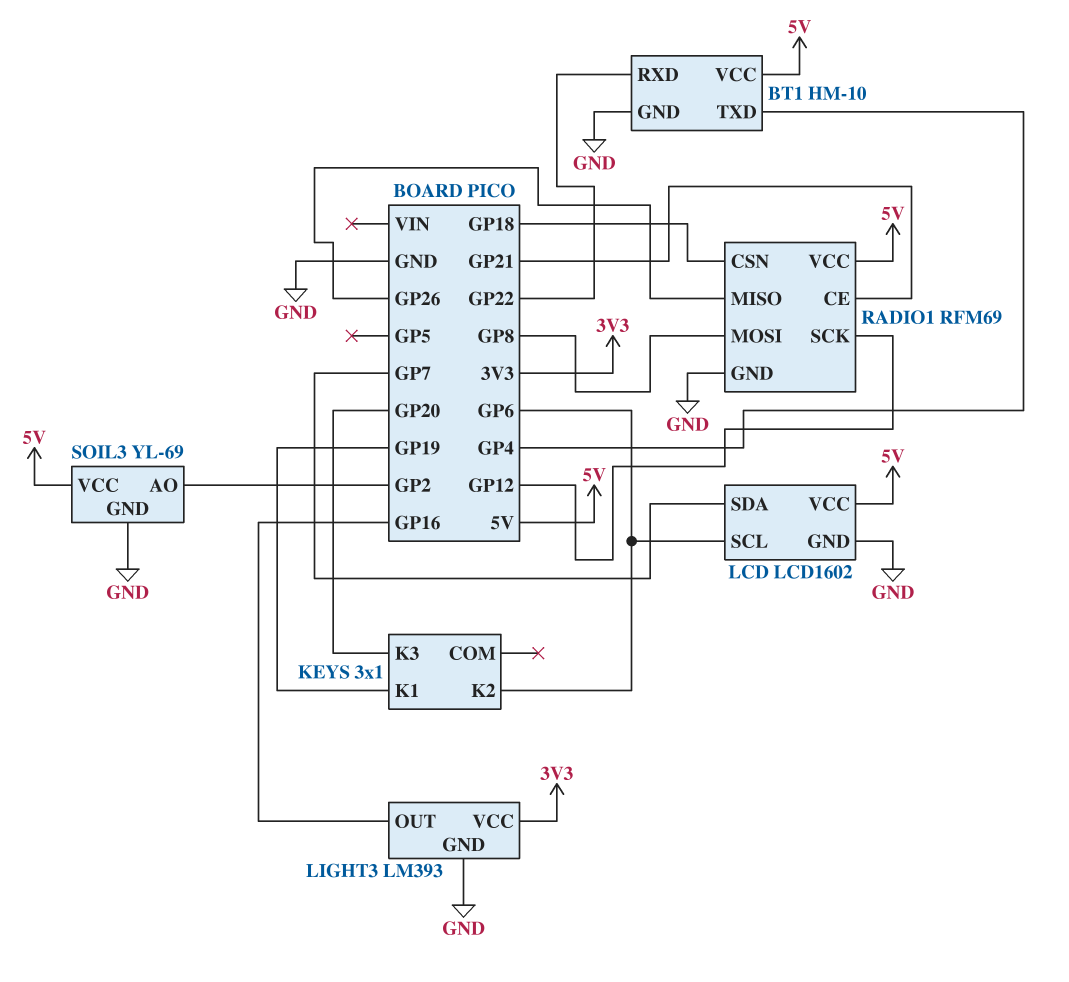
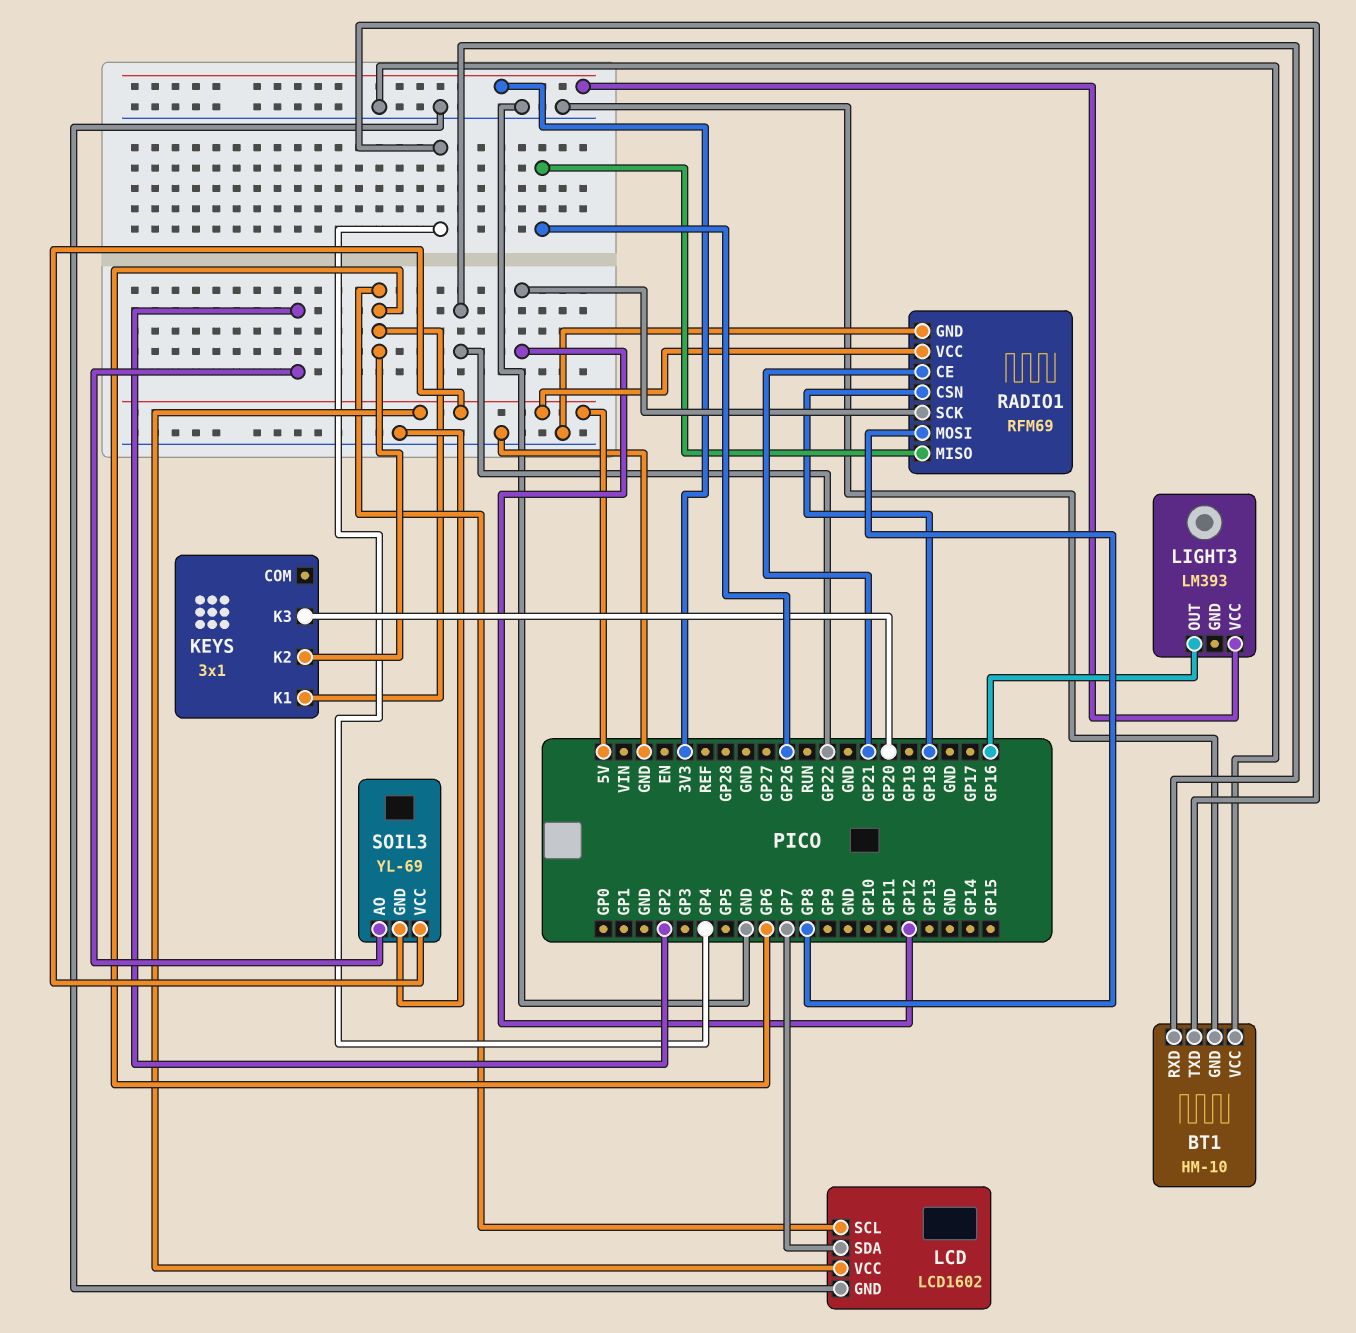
BT1 pin VCC: 5V -> GND
KEYS pin K1: GP19 -> GP6
LIGHT3 pin GND: GND -> none

